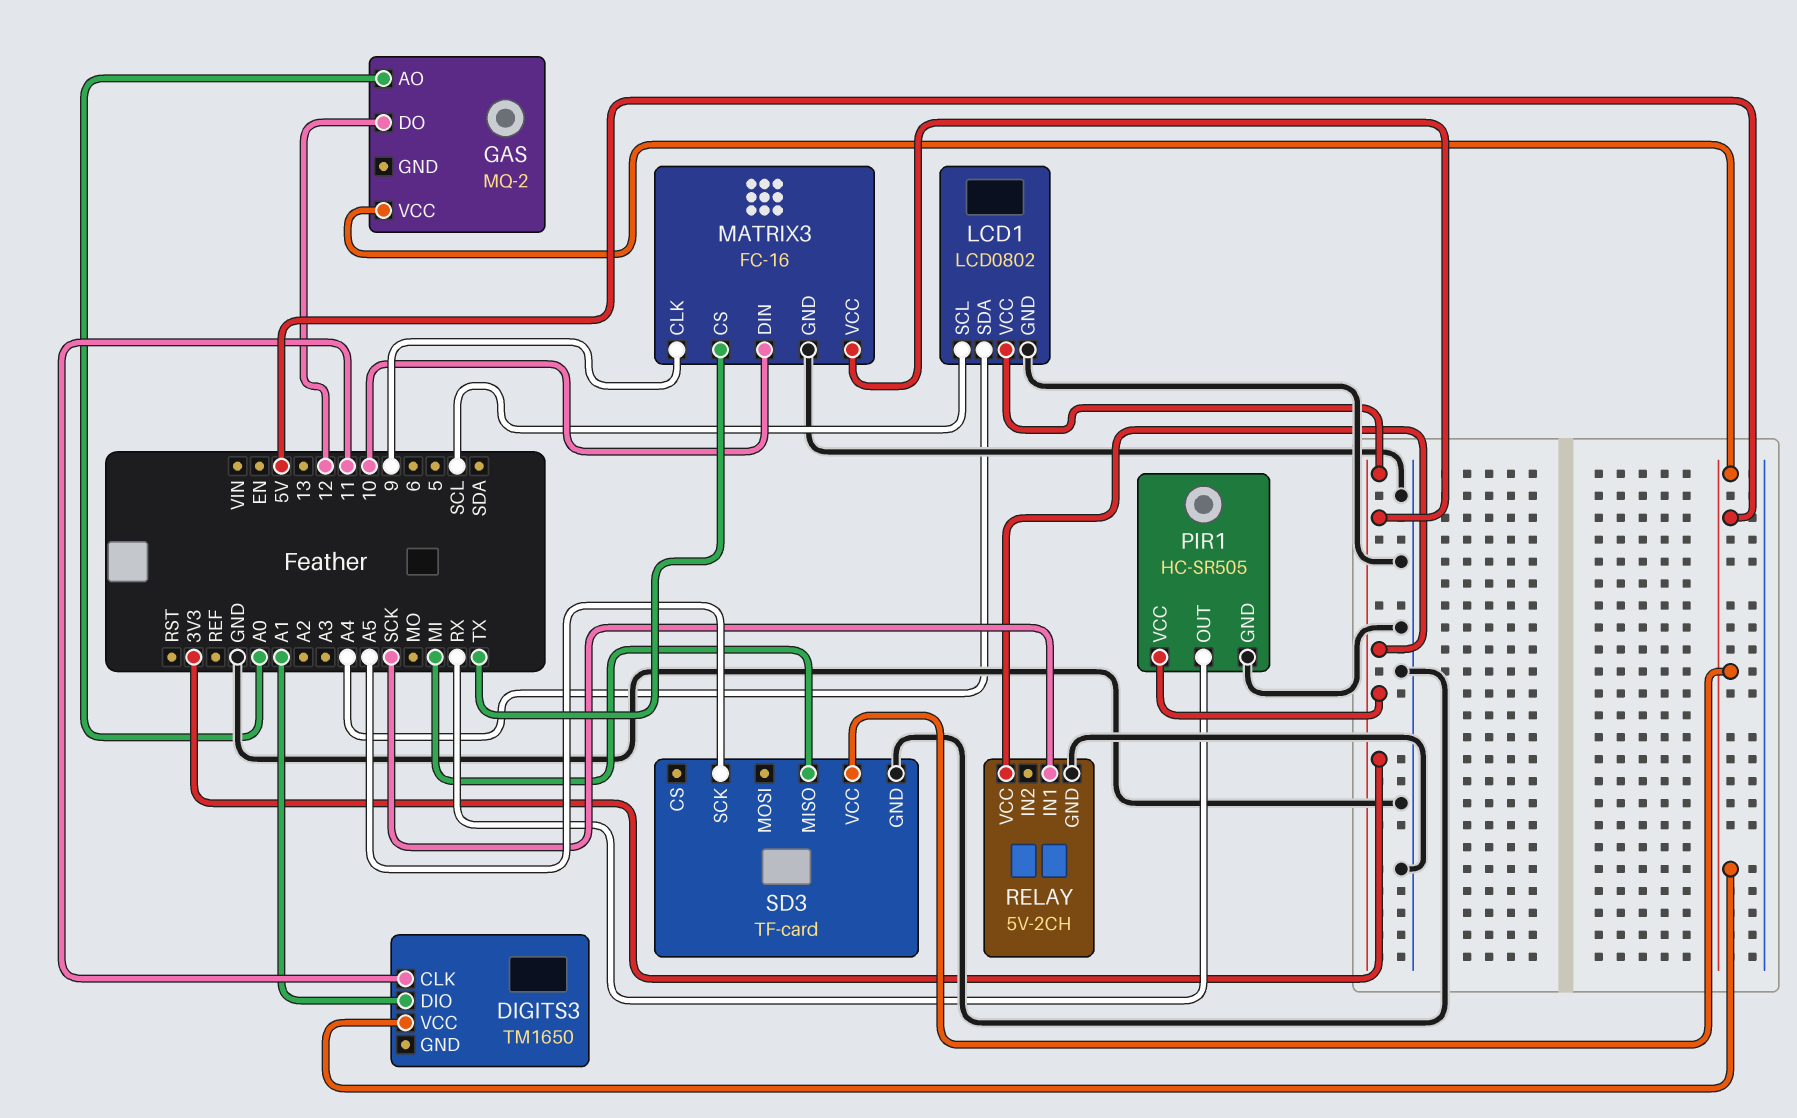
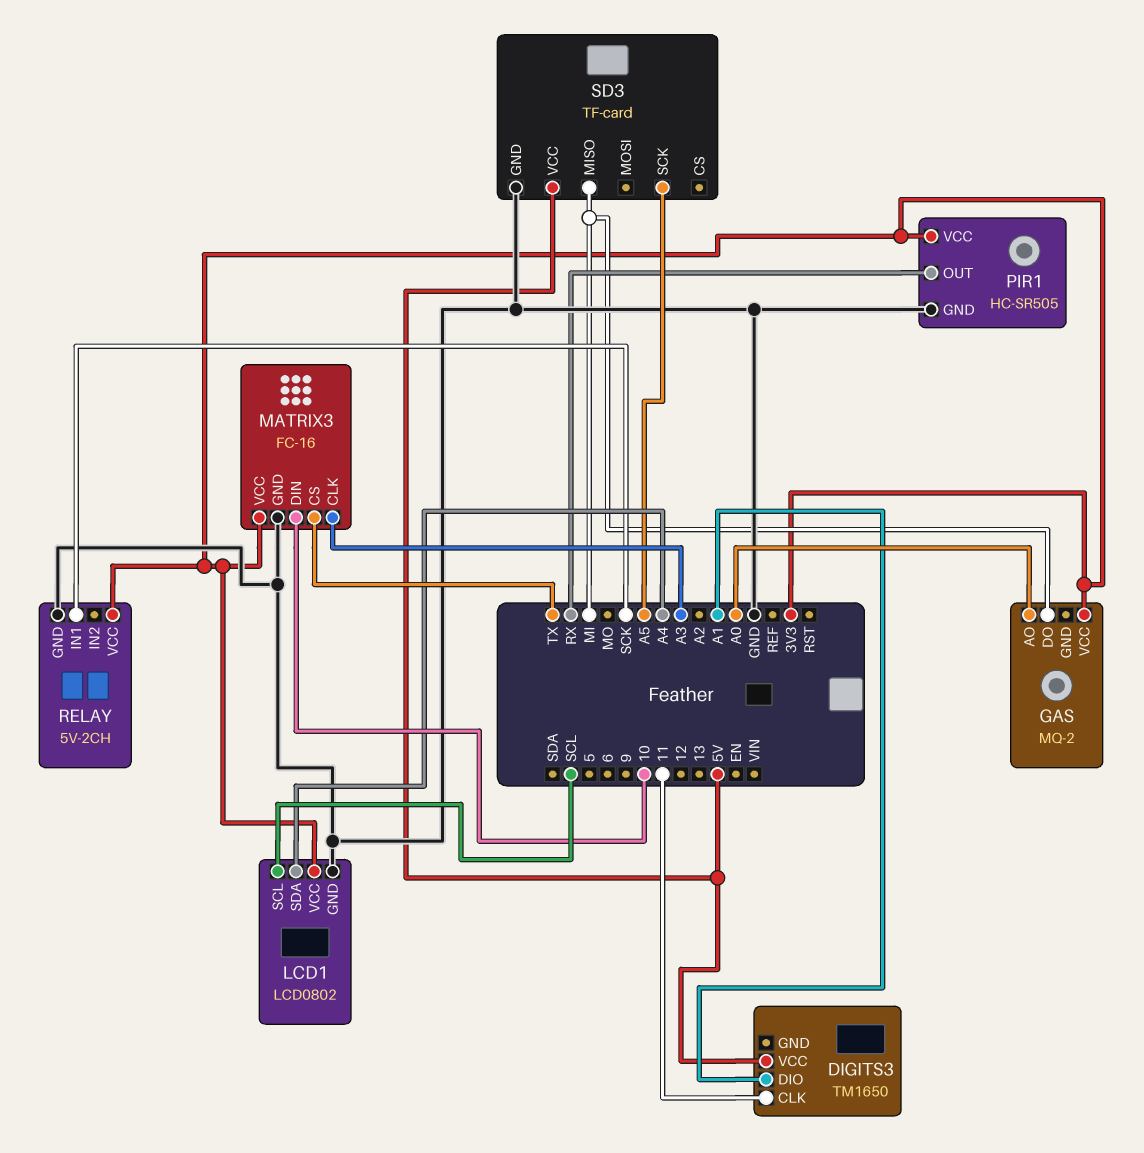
GAS pin DO: 12 -> MI
GAS pin VCC: 5V -> 3V3
MATRIX3 pin CLK: 9 -> A3

